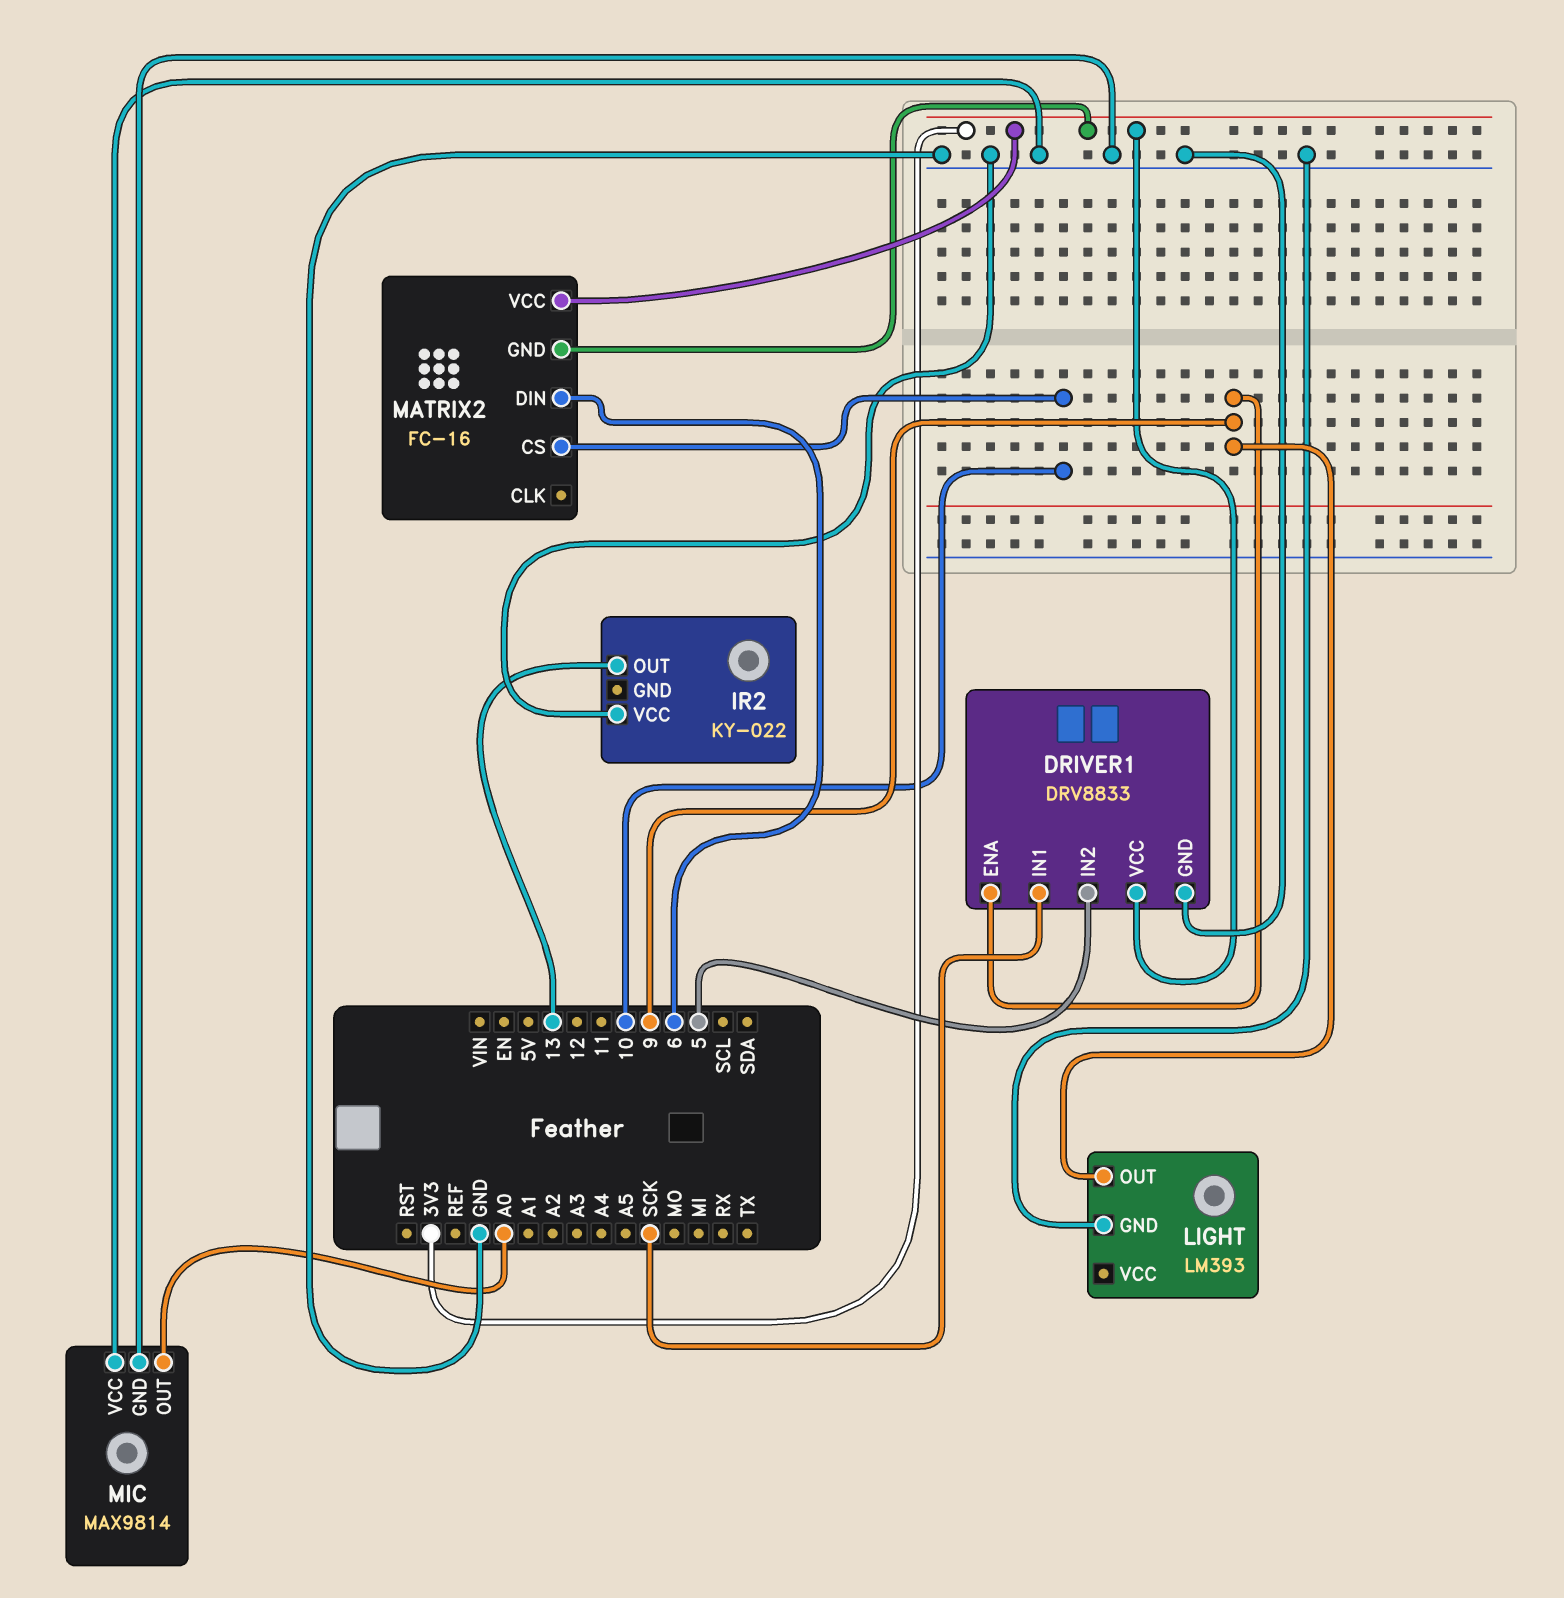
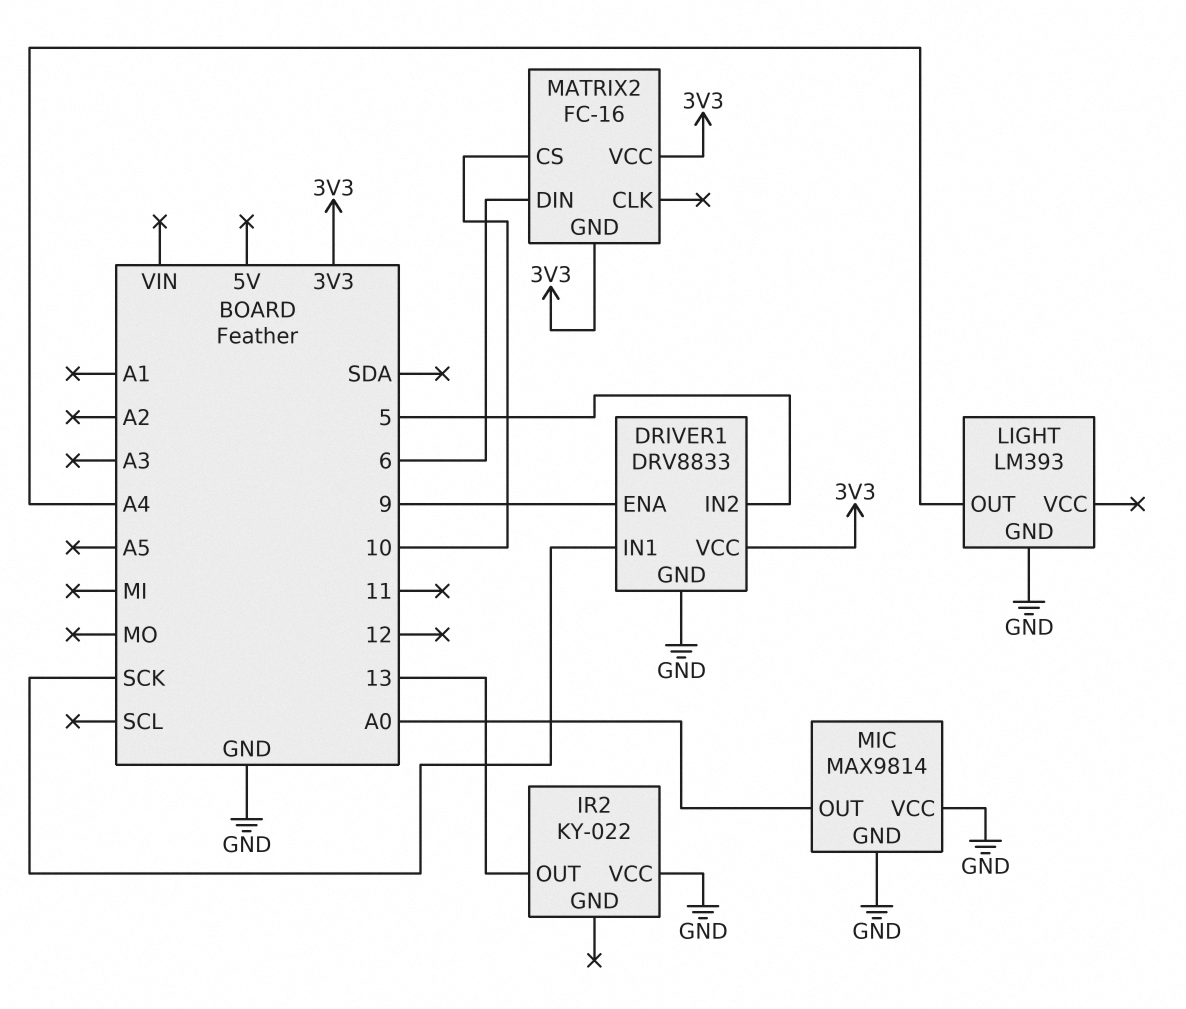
LIGHT pin OUT: 9 -> A4

